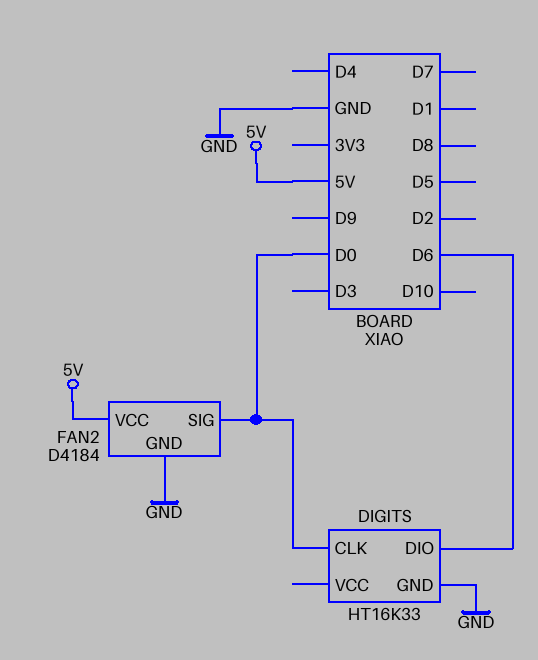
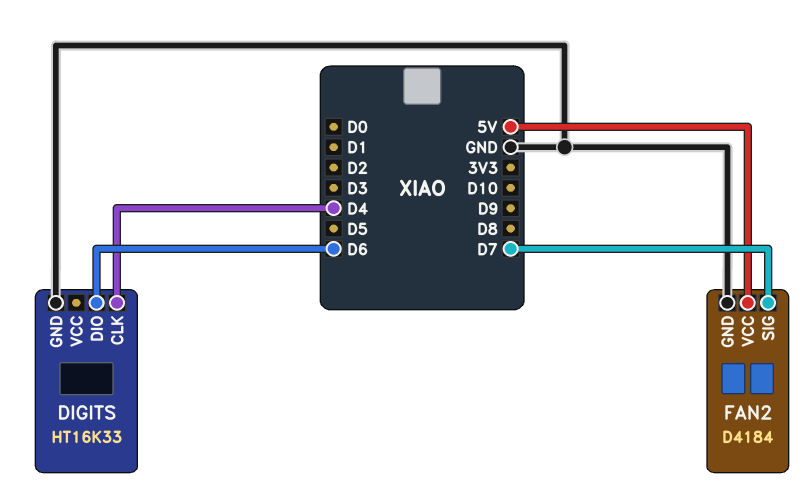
DIGITS pin CLK: D0 -> D4
FAN2 pin SIG: D0 -> D7

